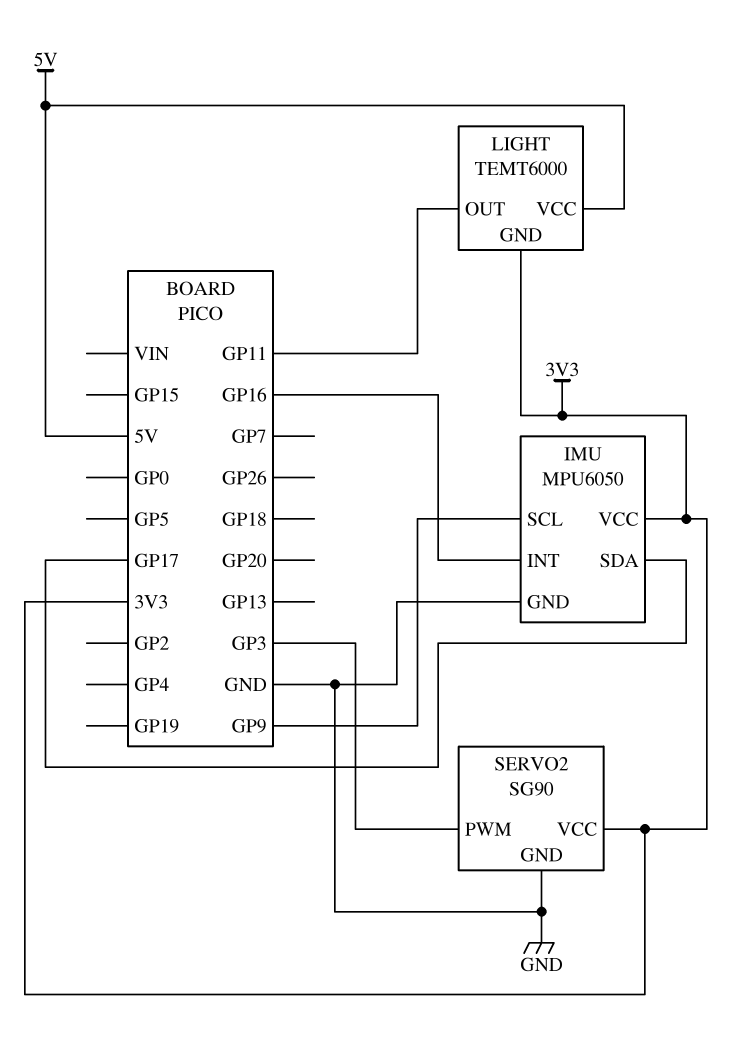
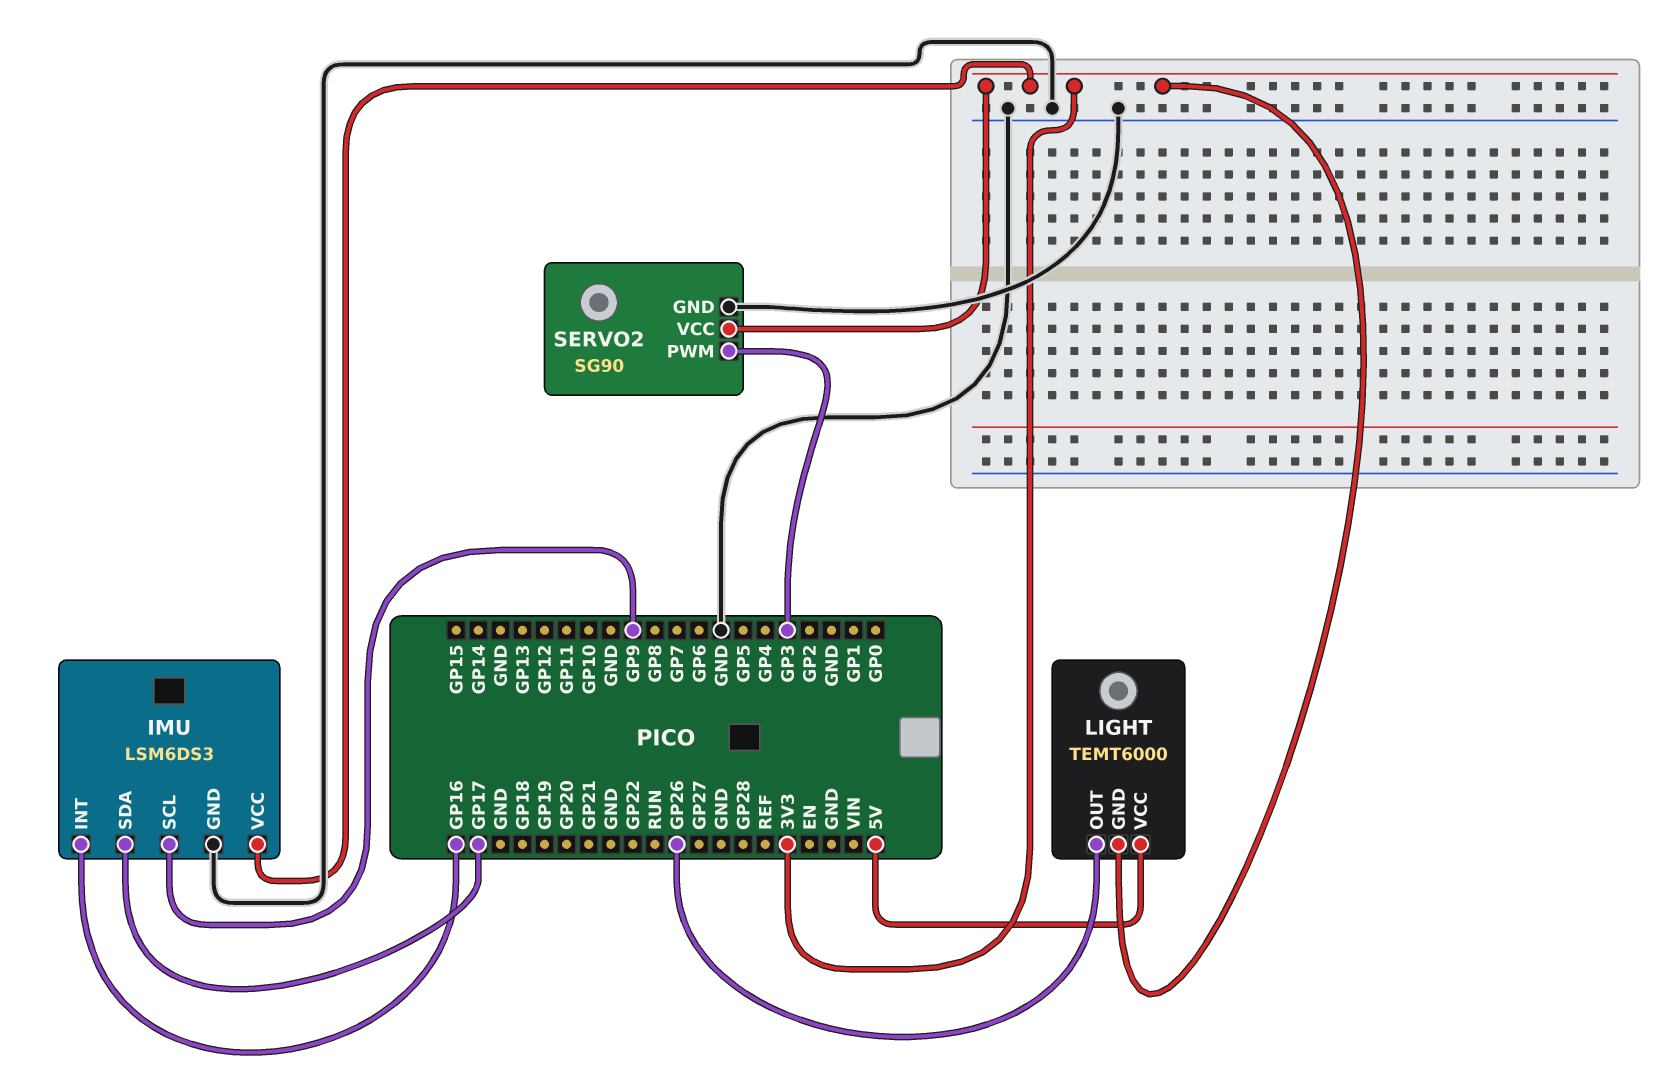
IMU: MPU6050 -> LSM6DS3
LIGHT pin OUT: GP11 -> GP26

